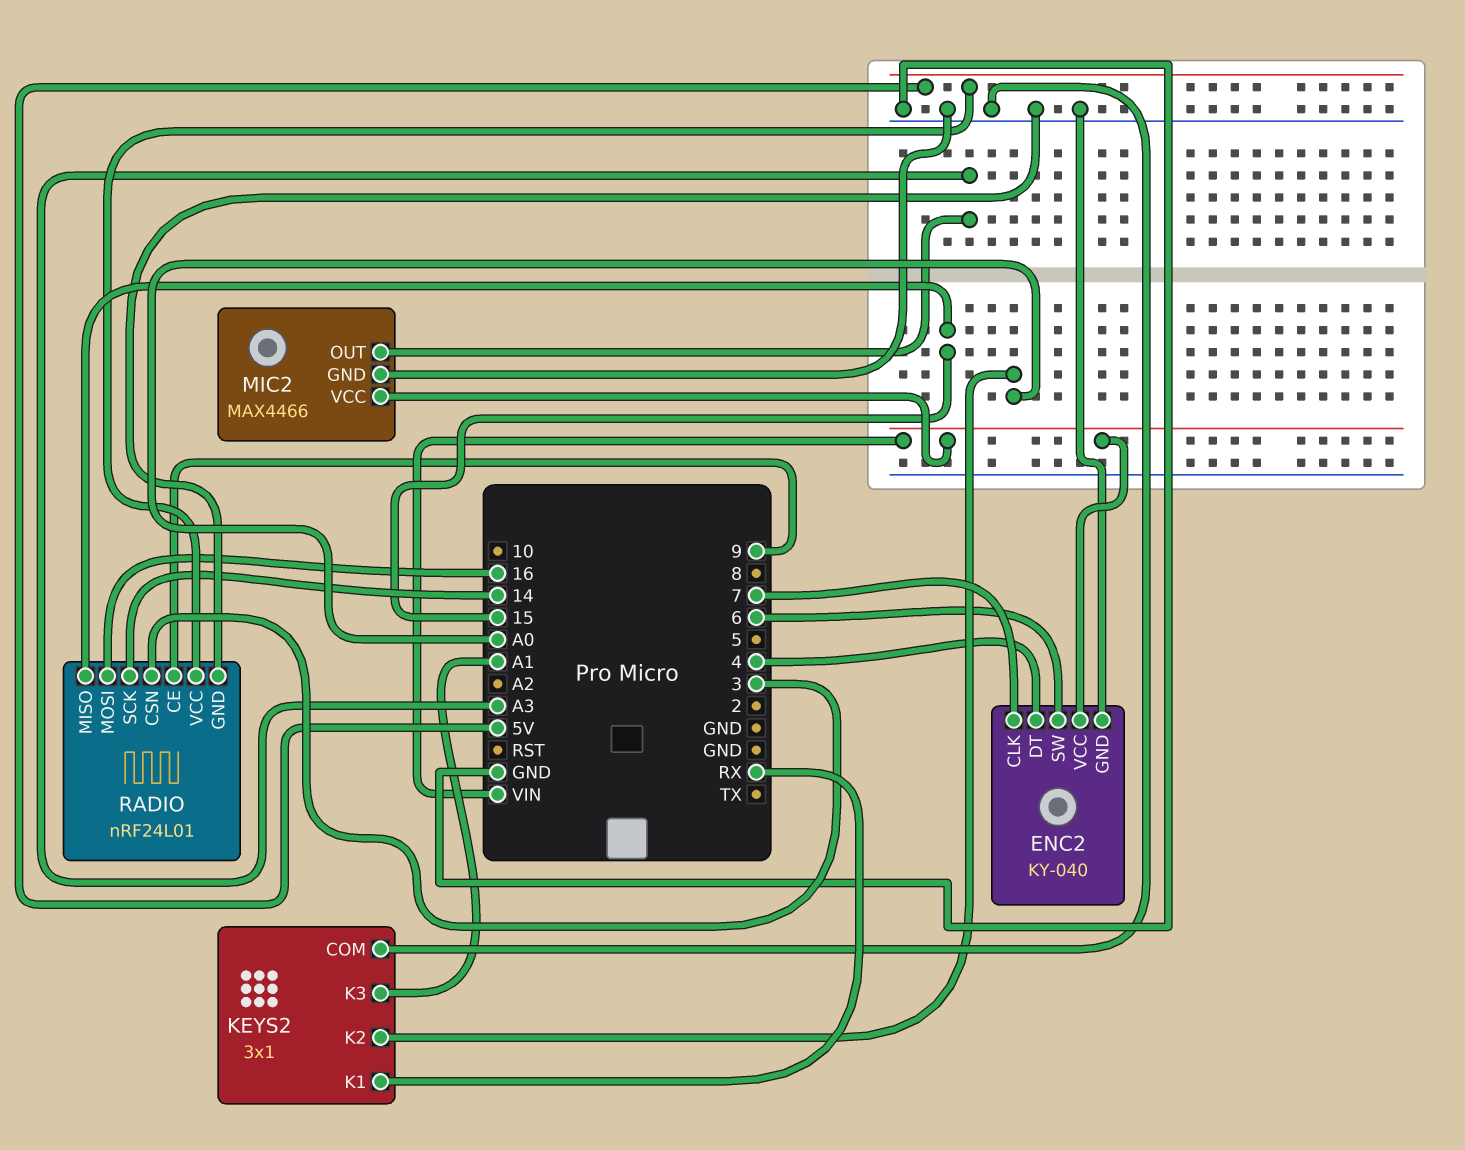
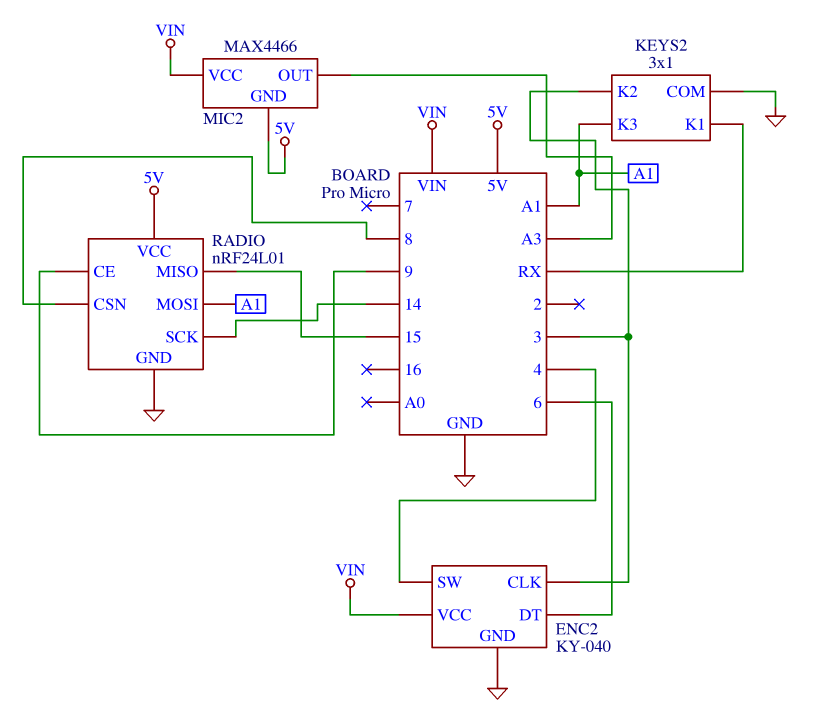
ENC2 pin CLK: 7 -> 3
ENC2 pin DT: 4 -> 6
ENC2 pin SW: 6 -> 4
KEYS2 pin K2: A0 -> 3
MIC2 pin GND: GND -> 5V
RADIO pin CSN: 3 -> 8
RADIO pin MOSI: 16 -> A1

